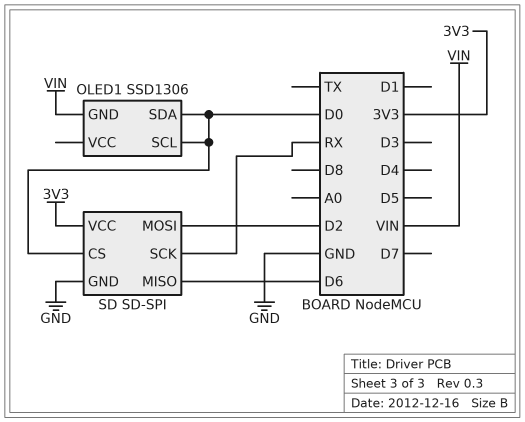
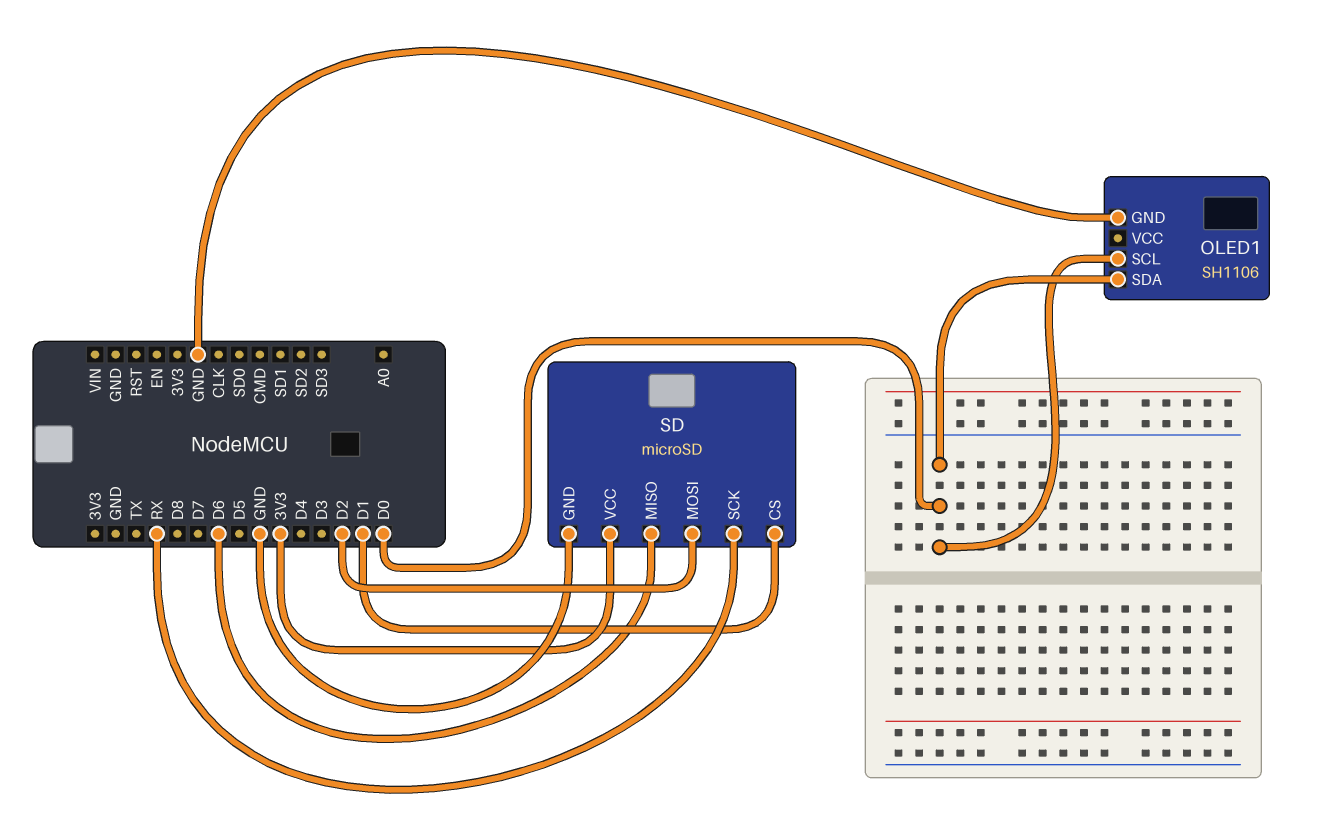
OLED1: SSD1306 -> SH1106
OLED1 pin GND: VIN -> GND
SD: SD-SPI -> microSD
SD pin CS: D0 -> D1

